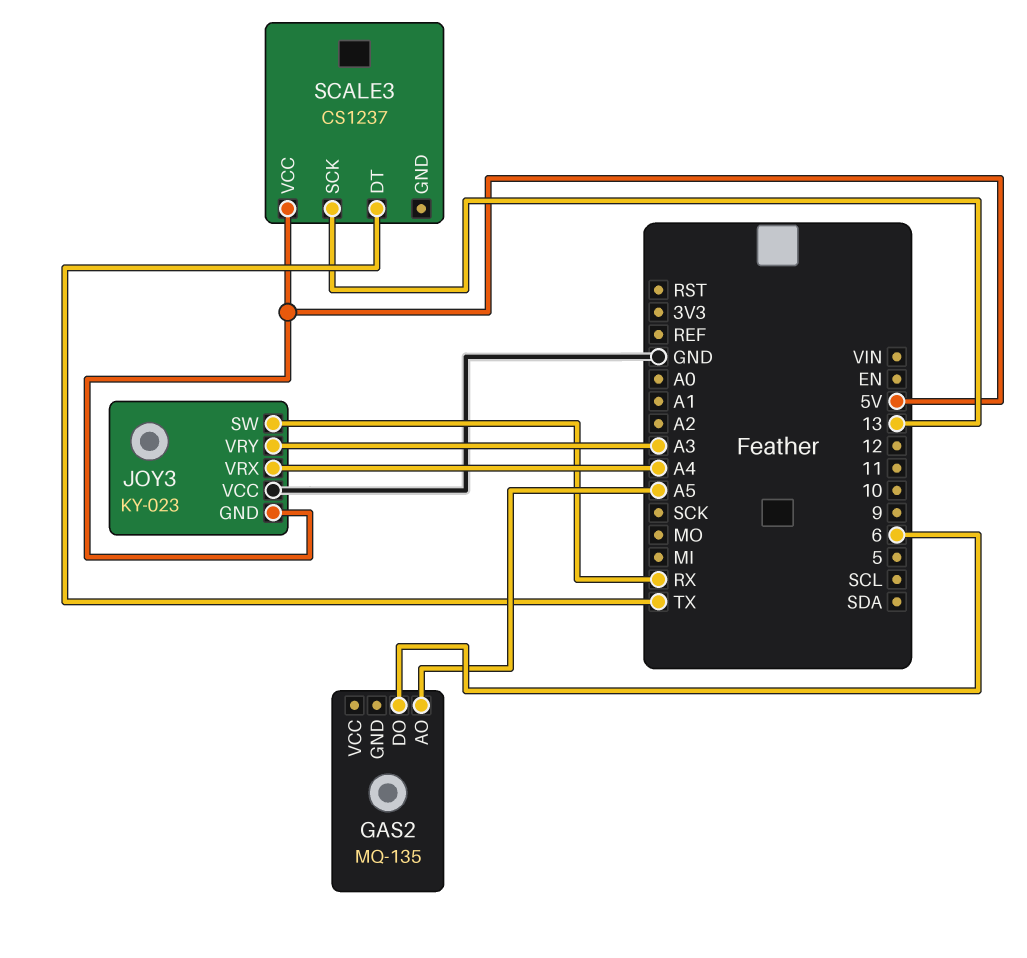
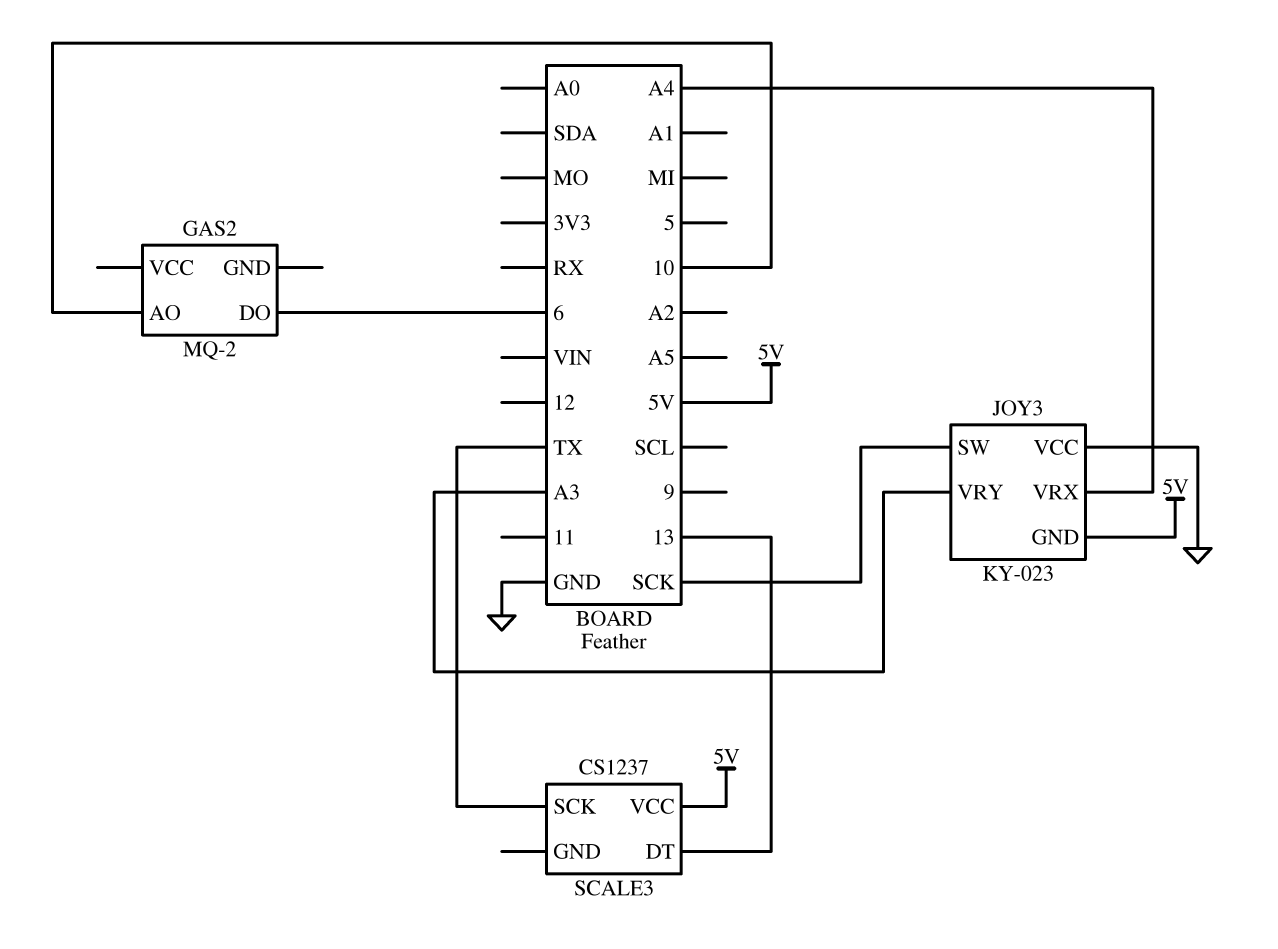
GAS2: MQ-135 -> MQ-2
GAS2 pin AO: A5 -> 10
JOY3 pin SW: RX -> SCK
SCALE3 pin DT: TX -> 13
SCALE3 pin SCK: 13 -> TX

